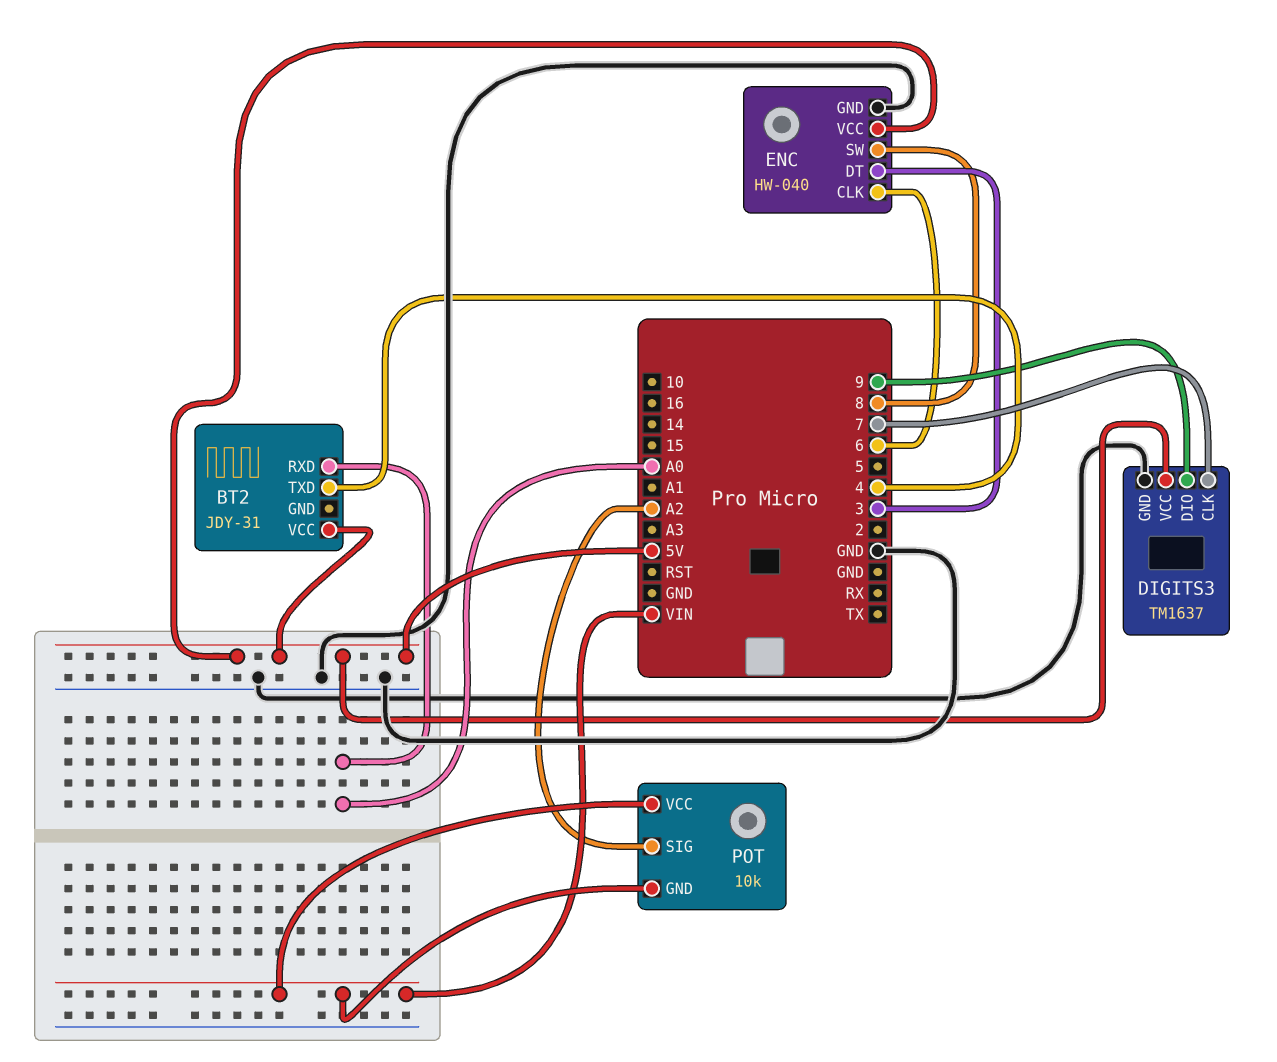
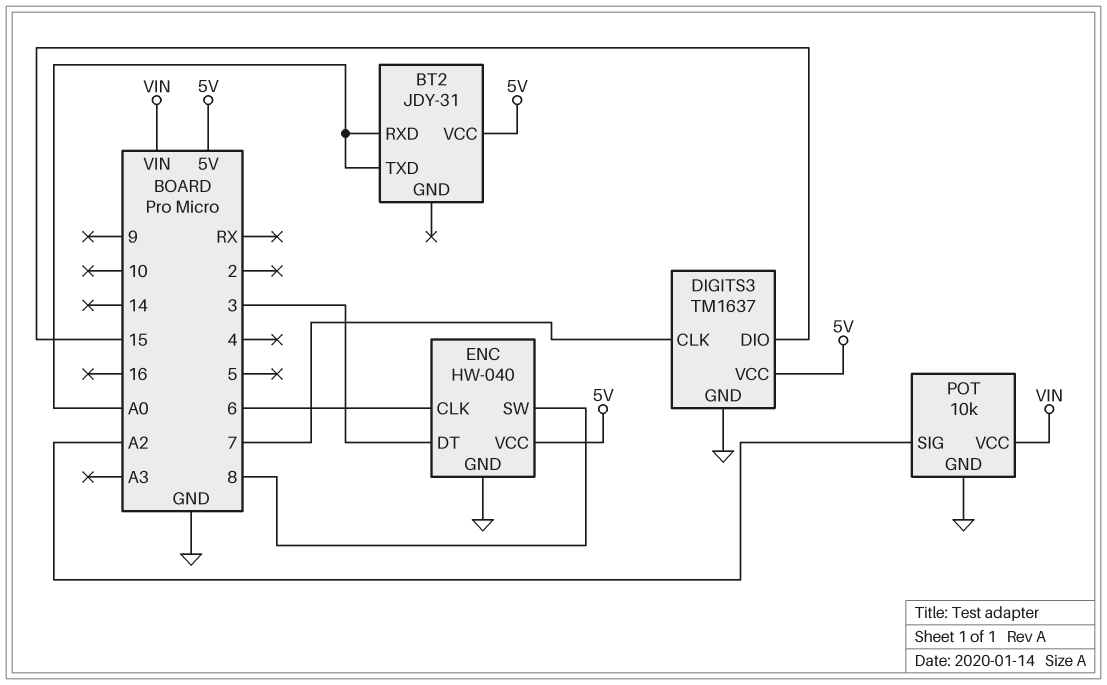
BT2 pin TXD: 4 -> A0
DIGITS3 pin DIO: 9 -> 15
POT pin GND: VIN -> GND

